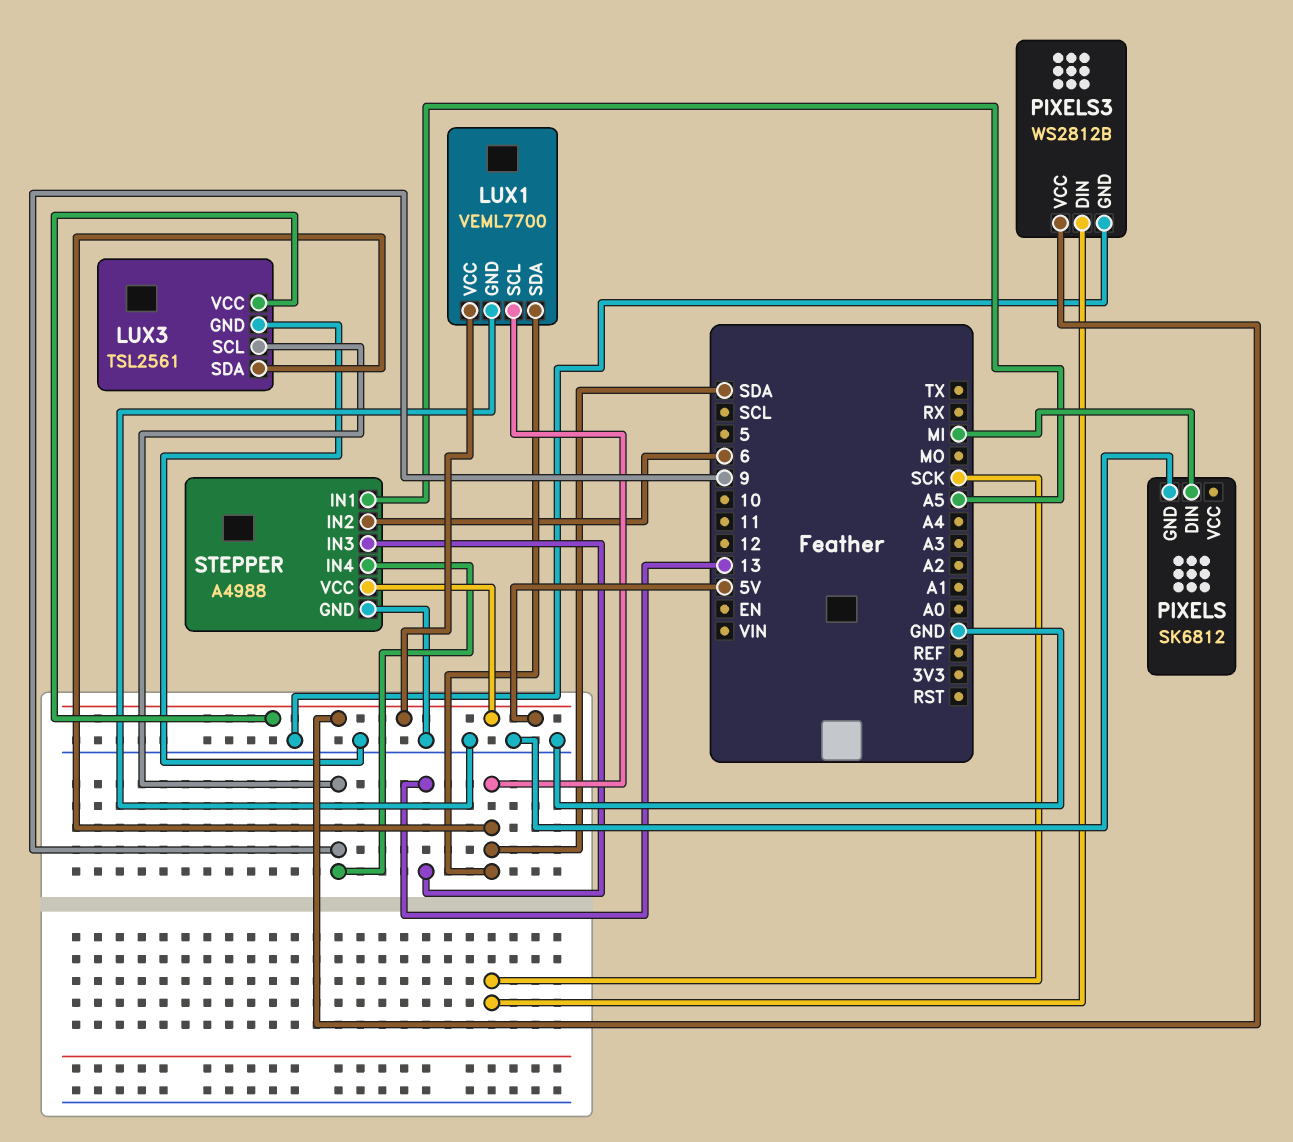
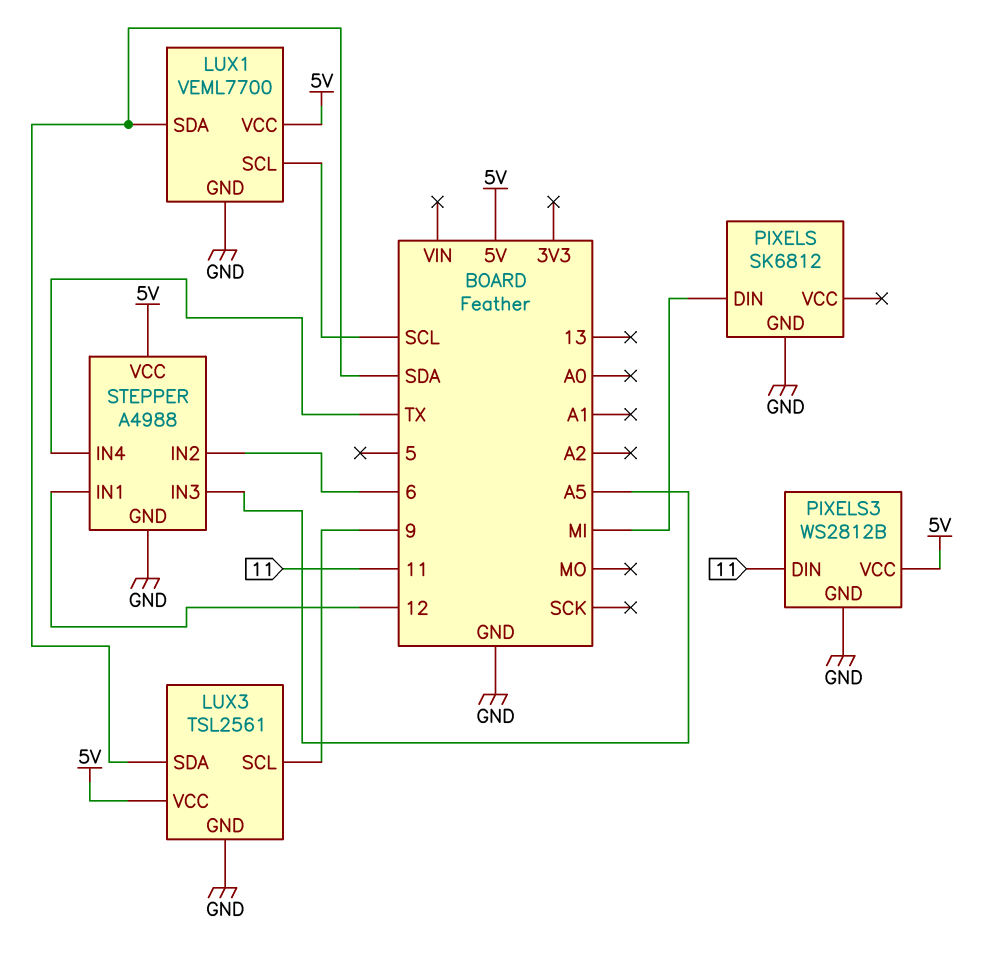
LUX1 pin SCL: SDA -> SCL
PIXELS3 pin DIN: SCK -> 11
STEPPER pin IN1: A5 -> 12
STEPPER pin IN3: 13 -> A5
STEPPER pin IN4: 9 -> TX

